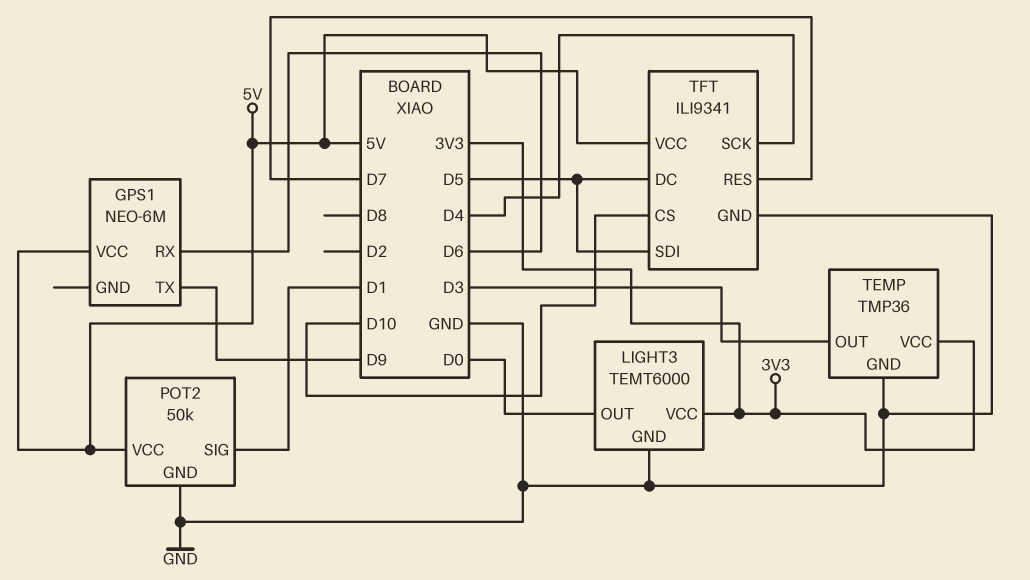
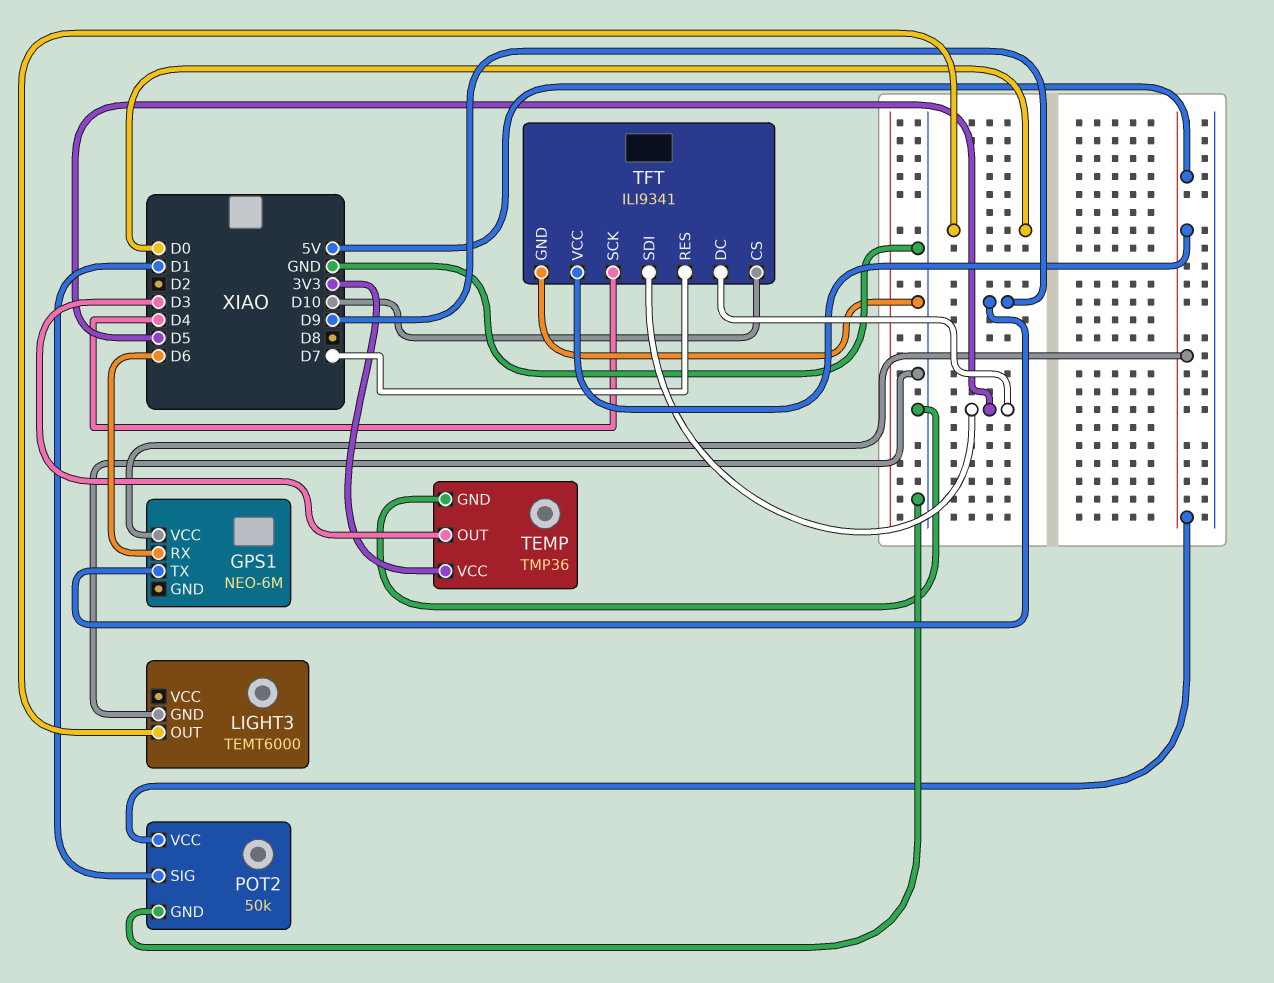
LIGHT3 pin VCC: 3V3 -> none

